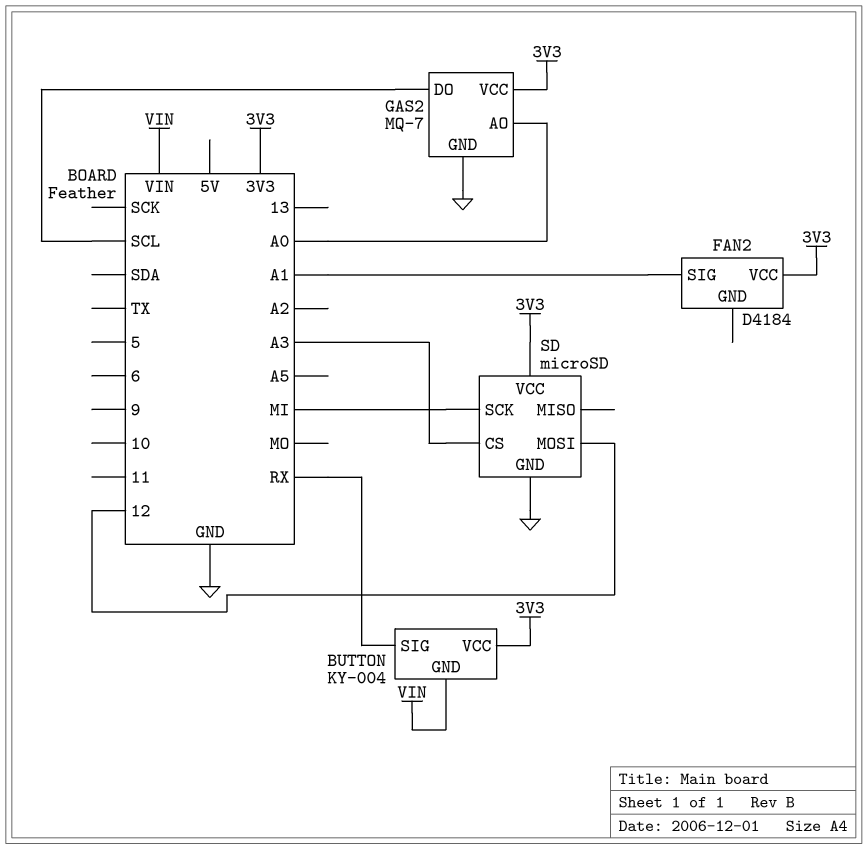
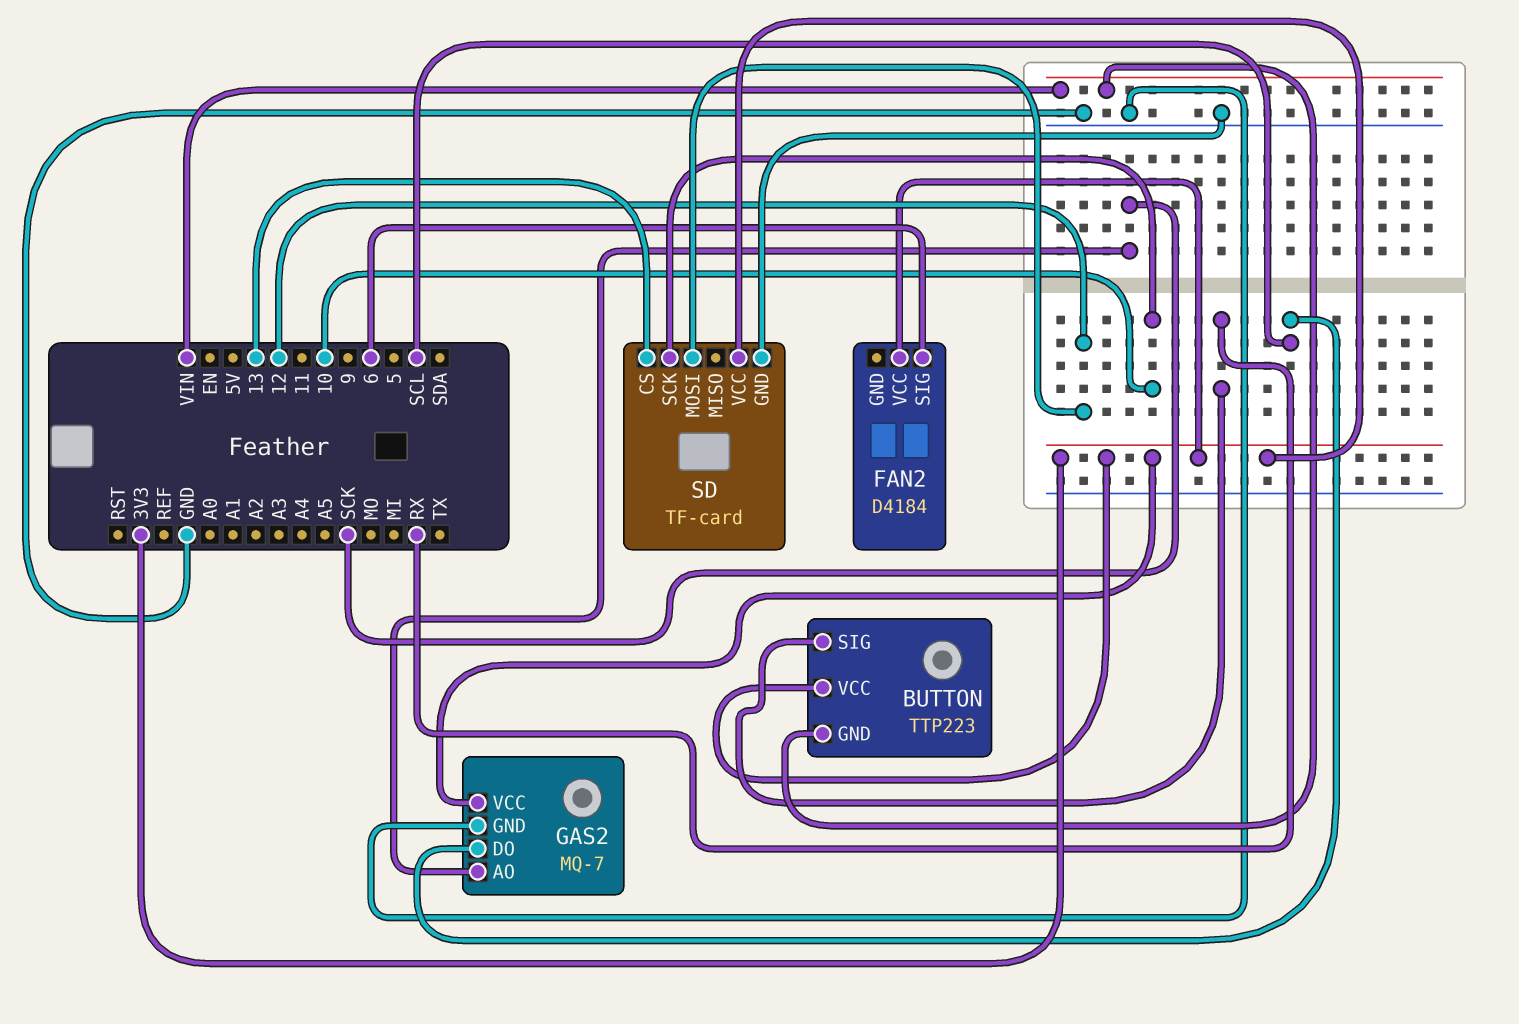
BUTTON: KY-004 -> TTP223
FAN2 pin SIG: A1 -> 6
GAS2 pin AO: A0 -> SCK
SD: microSD -> TF-card
SD pin CS: A3 -> 13
SD pin SCK: MI -> 10

